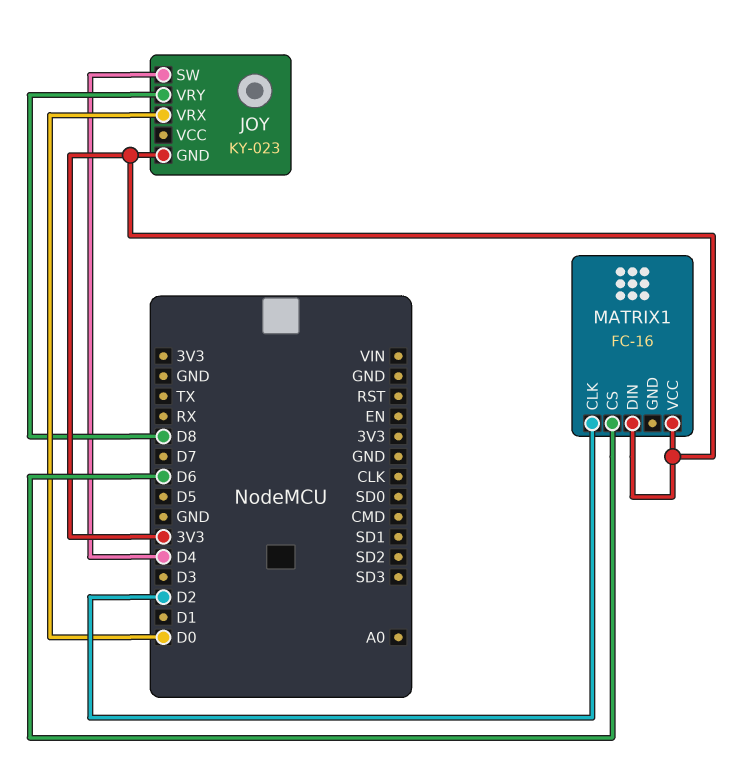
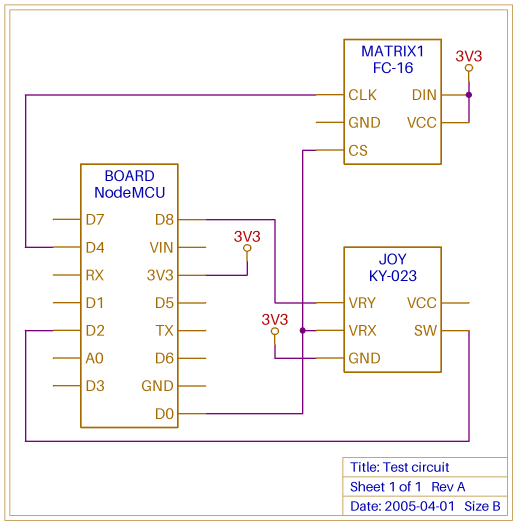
JOY pin SW: D4 -> D2
MATRIX1 pin CLK: D2 -> D4
MATRIX1 pin CS: D6 -> D0

